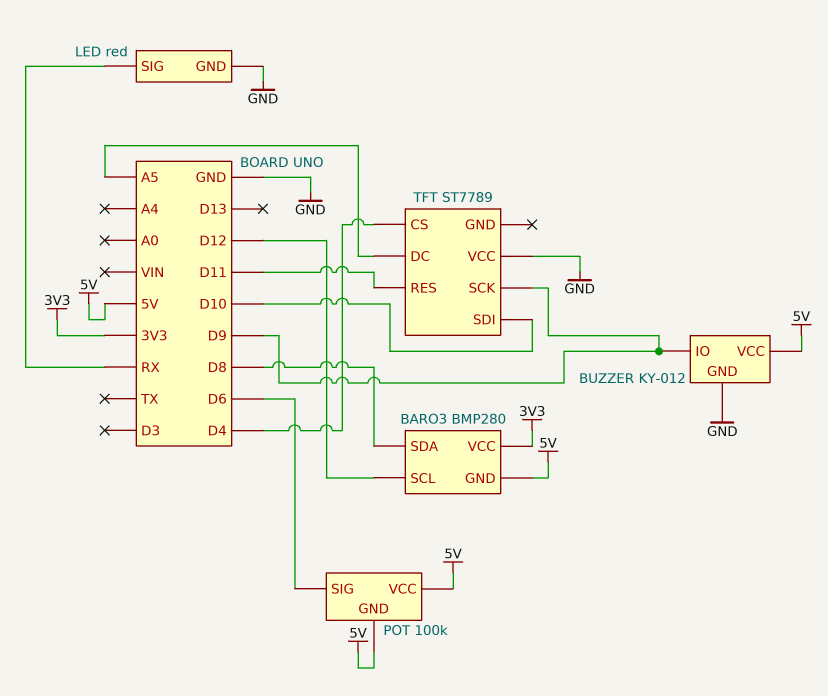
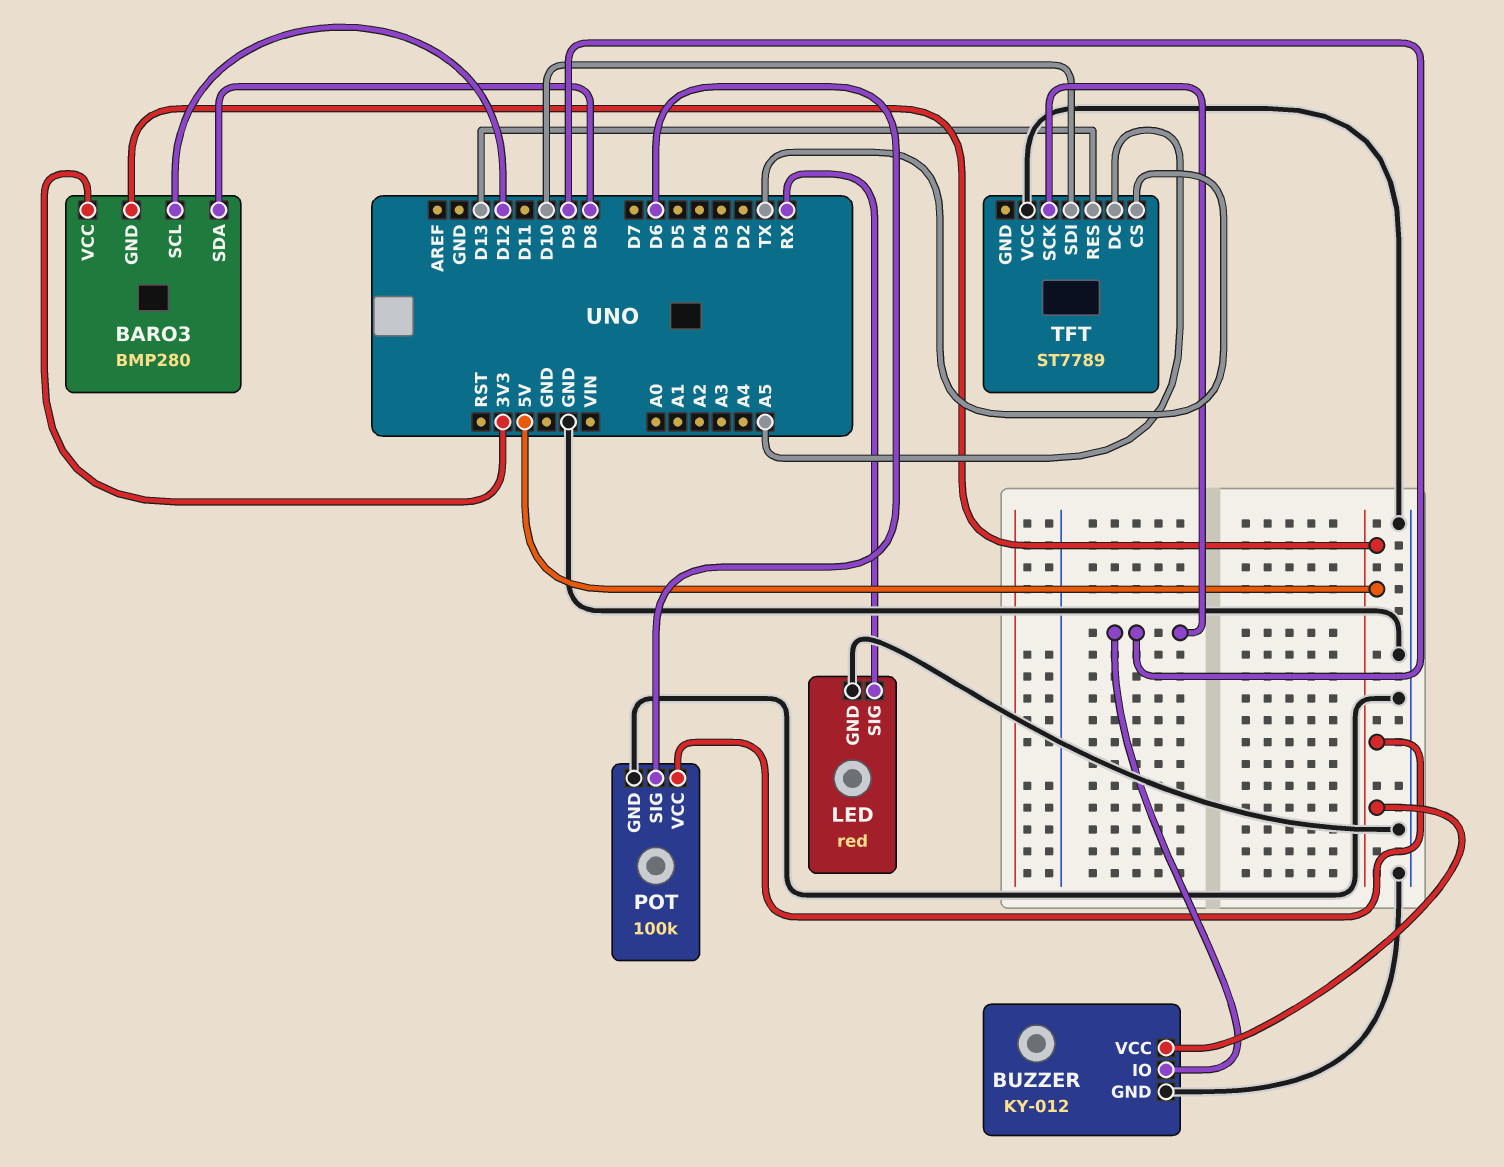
POT pin GND: 5V -> GND
TFT pin CS: D4 -> TX
TFT pin RES: D11 -> D13

